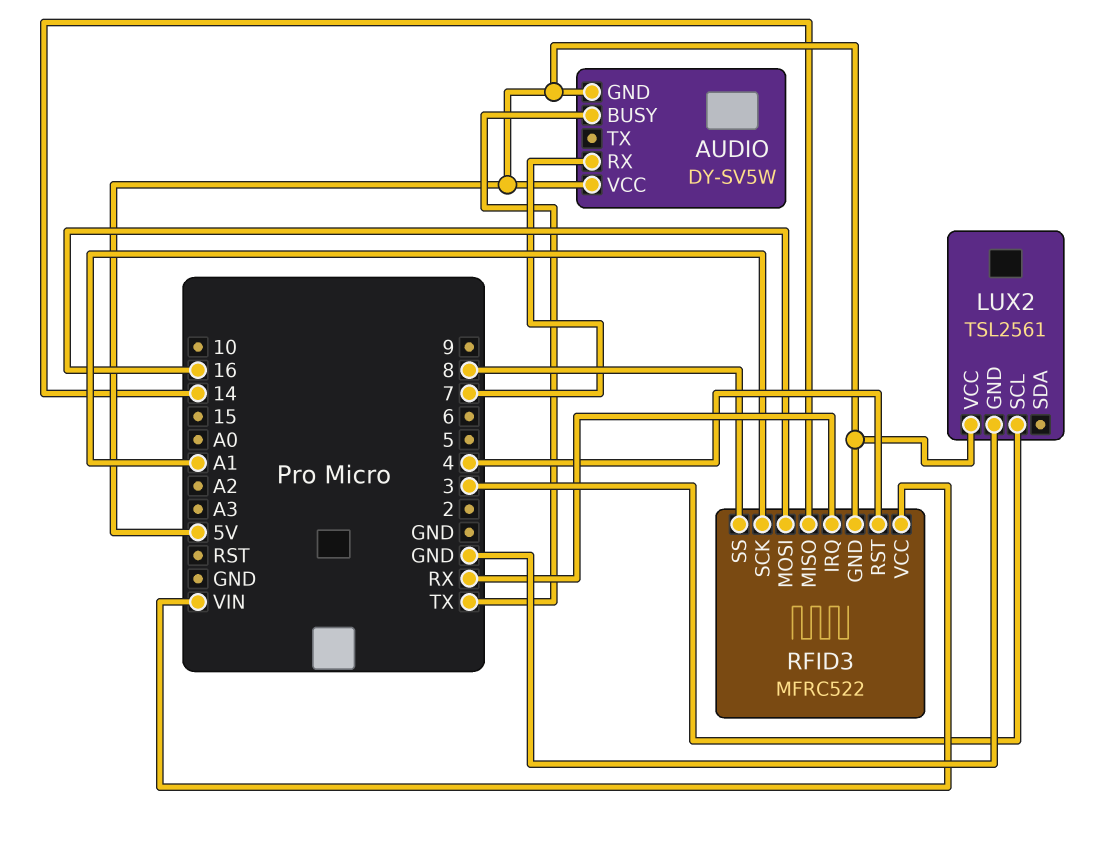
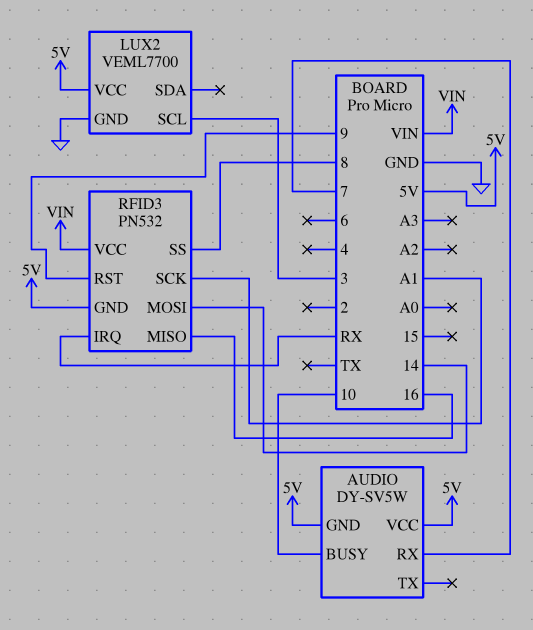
AUDIO pin BUSY: TX -> 10
LUX2: TSL2561 -> VEML7700
RFID3: MFRC522 -> PN532
RFID3 pin MISO: 14 -> 16
RFID3 pin MOSI: 16 -> 14
RFID3 pin RST: 4 -> 9

